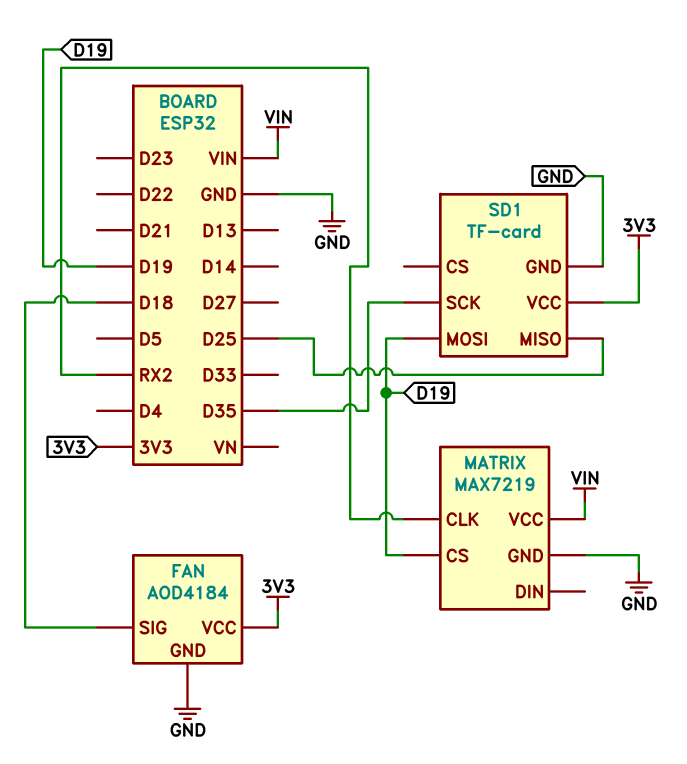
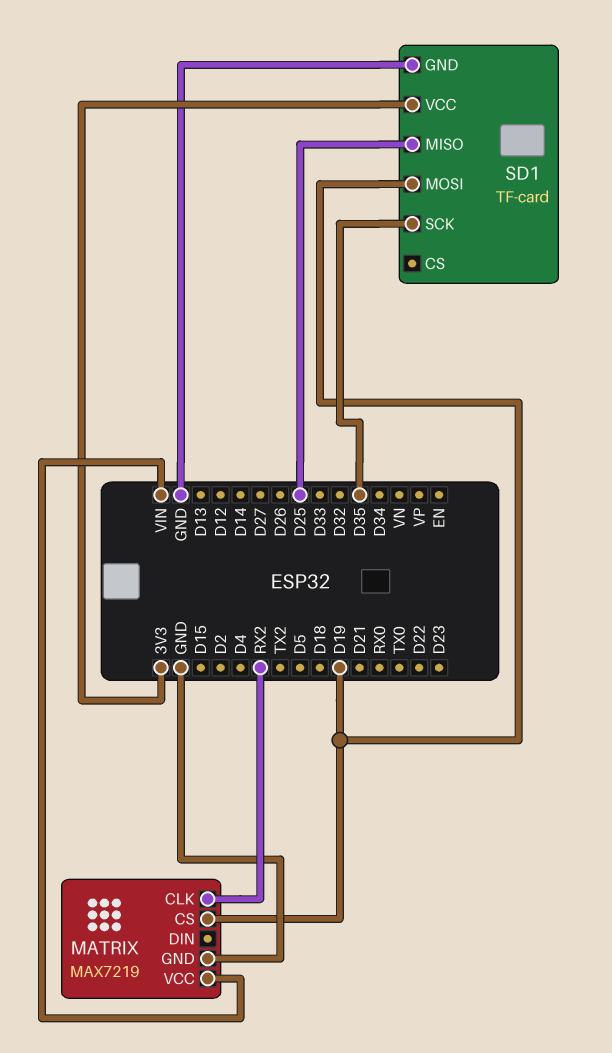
FAN: AOD4184 -> none
FAN pin GND: GND -> none
FAN pin SIG: D18 -> none
FAN pin VCC: 3V3 -> none

